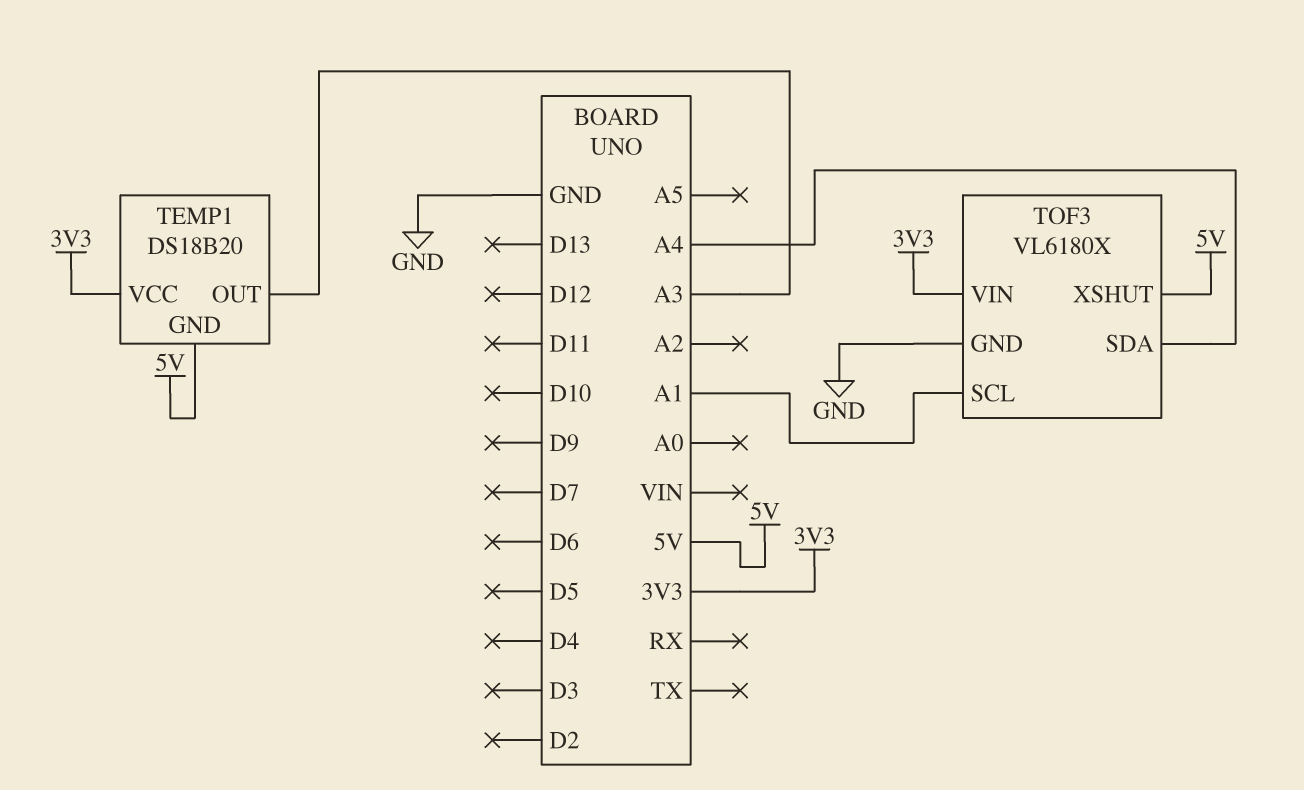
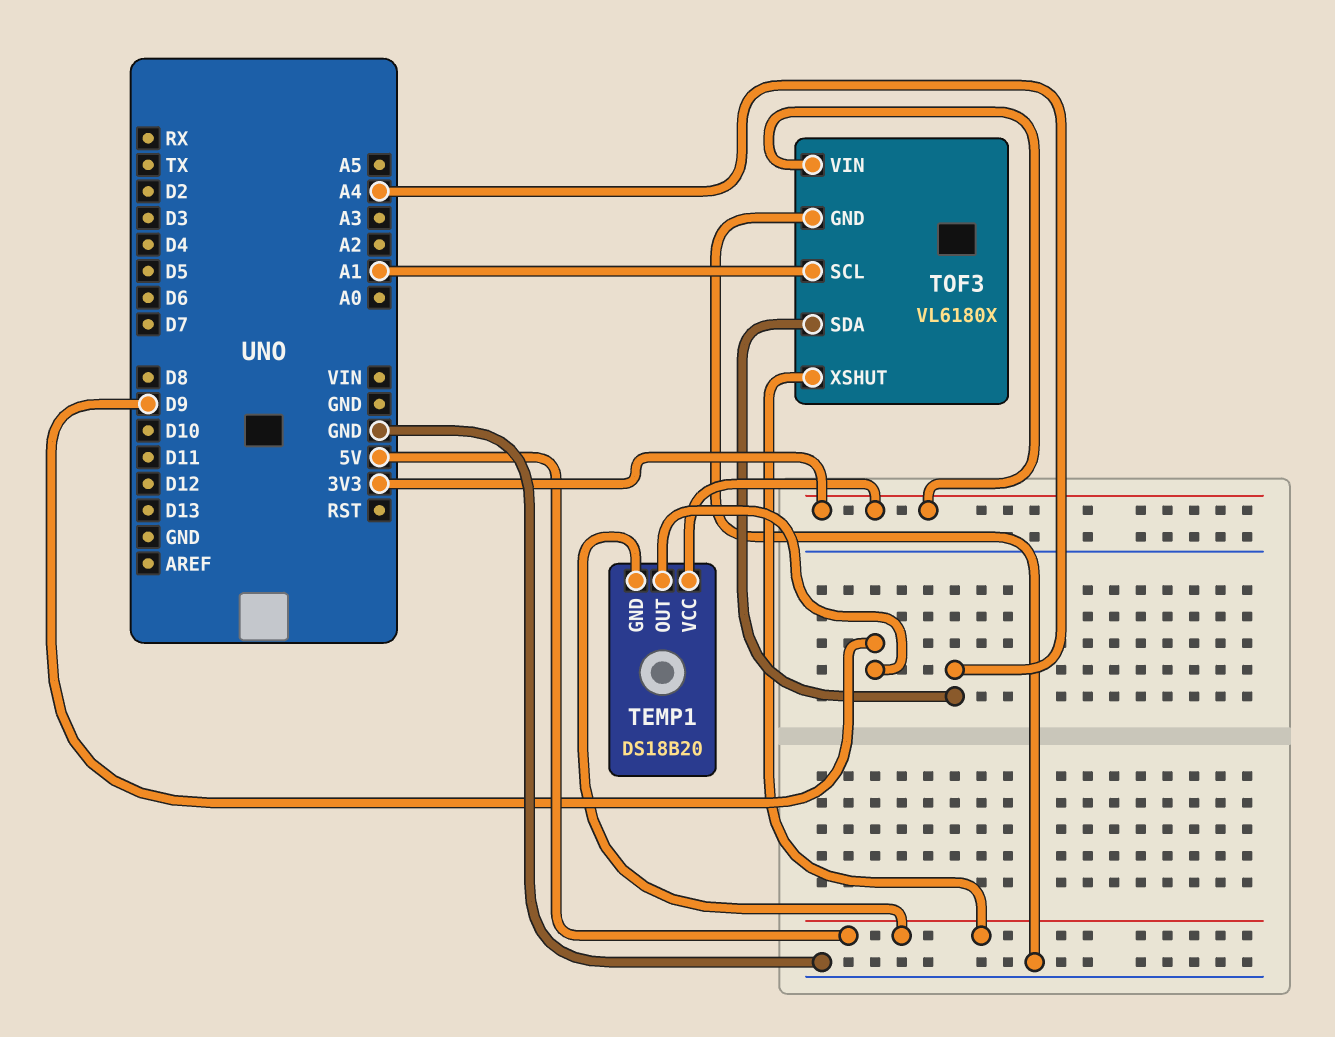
TEMP1 pin OUT: A3 -> D9

